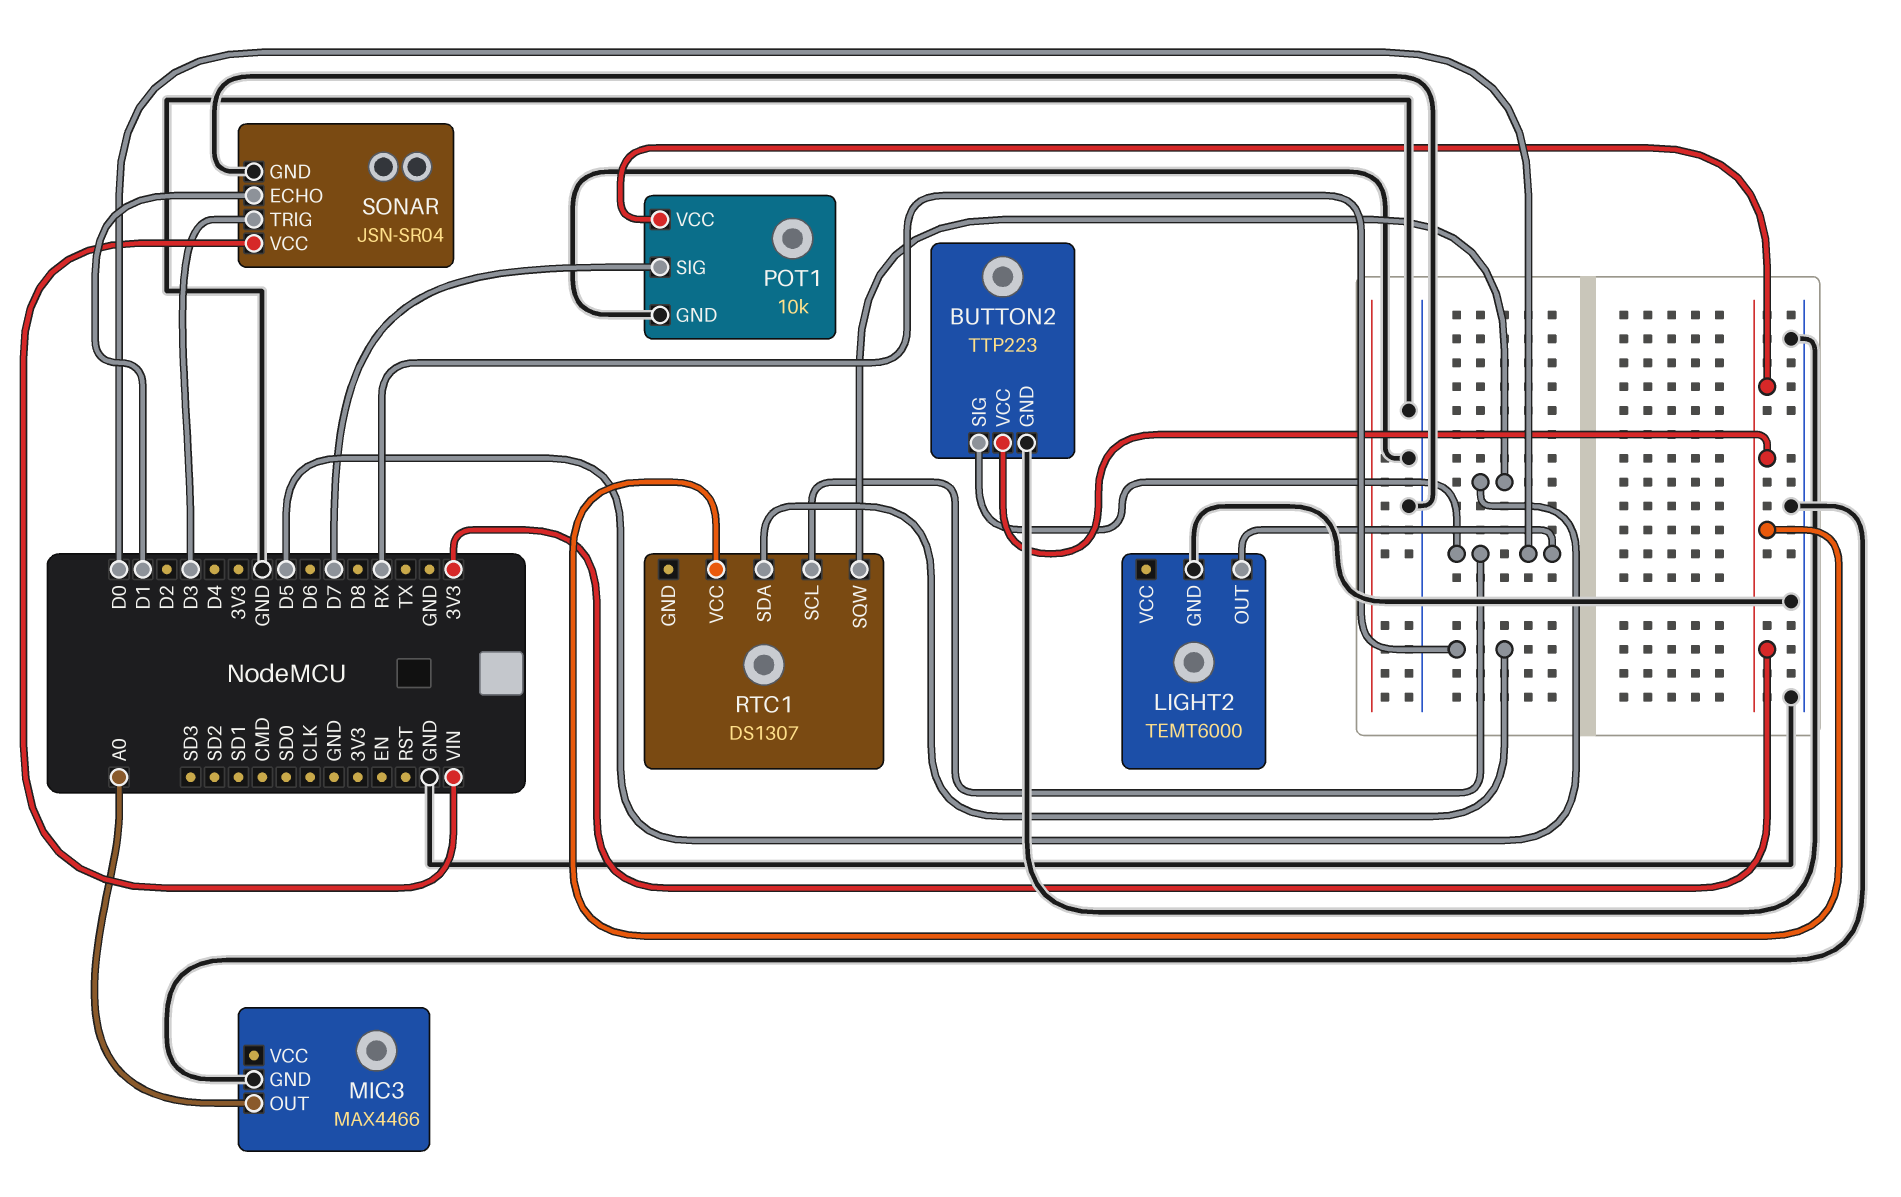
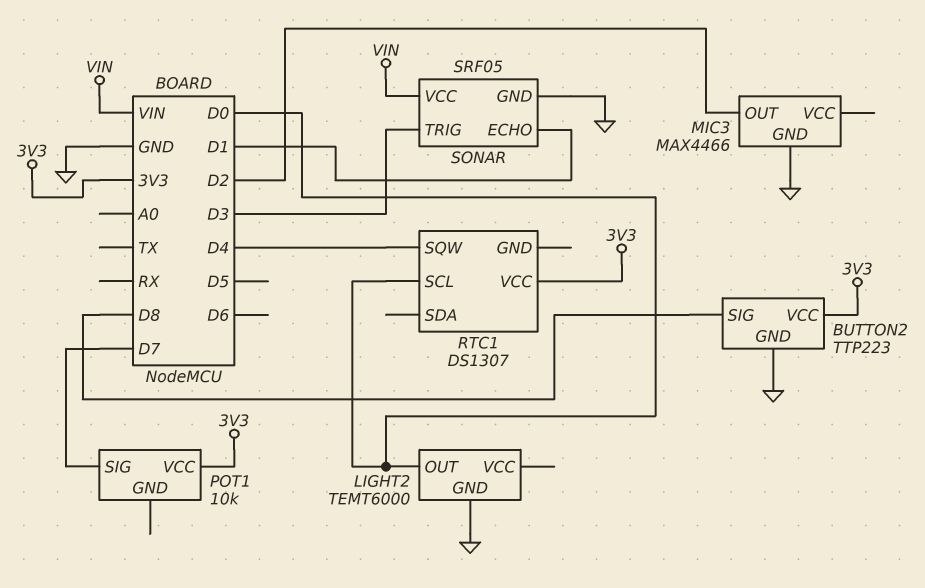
BUTTON2 pin SIG: D0 -> D8
MIC3 pin OUT: A0 -> D2
POT1 pin GND: GND -> none
RTC1 pin SDA: RX -> none
RTC1 pin SQW: D5 -> D4
SONAR: JSN-SR04 -> SRF05

